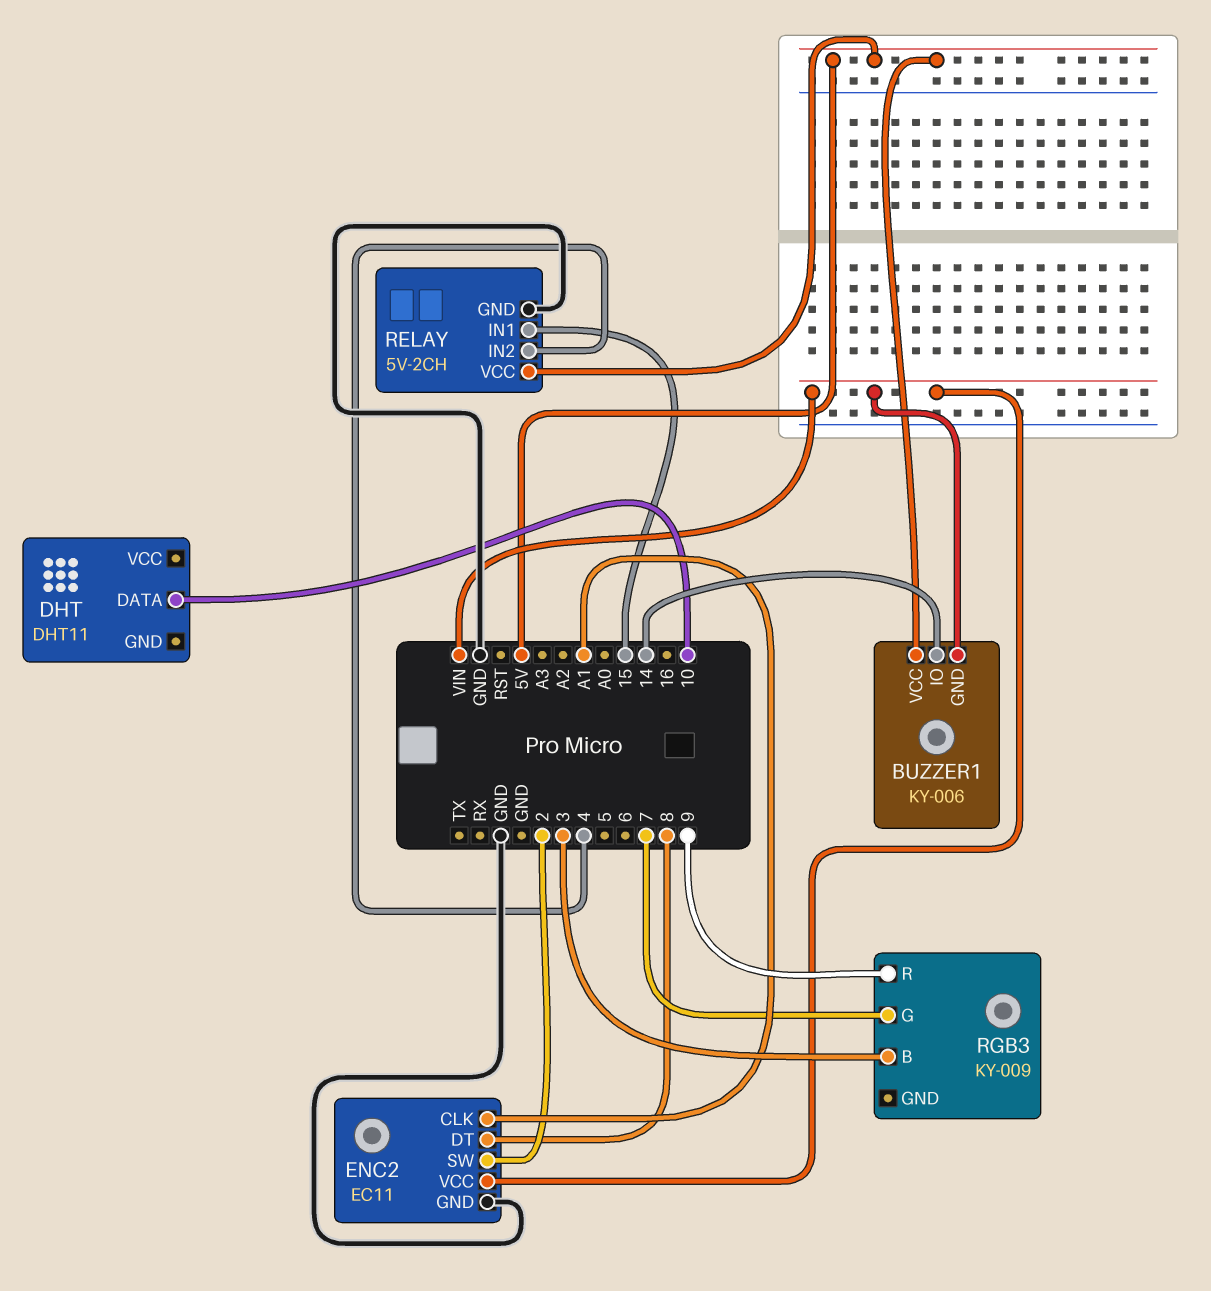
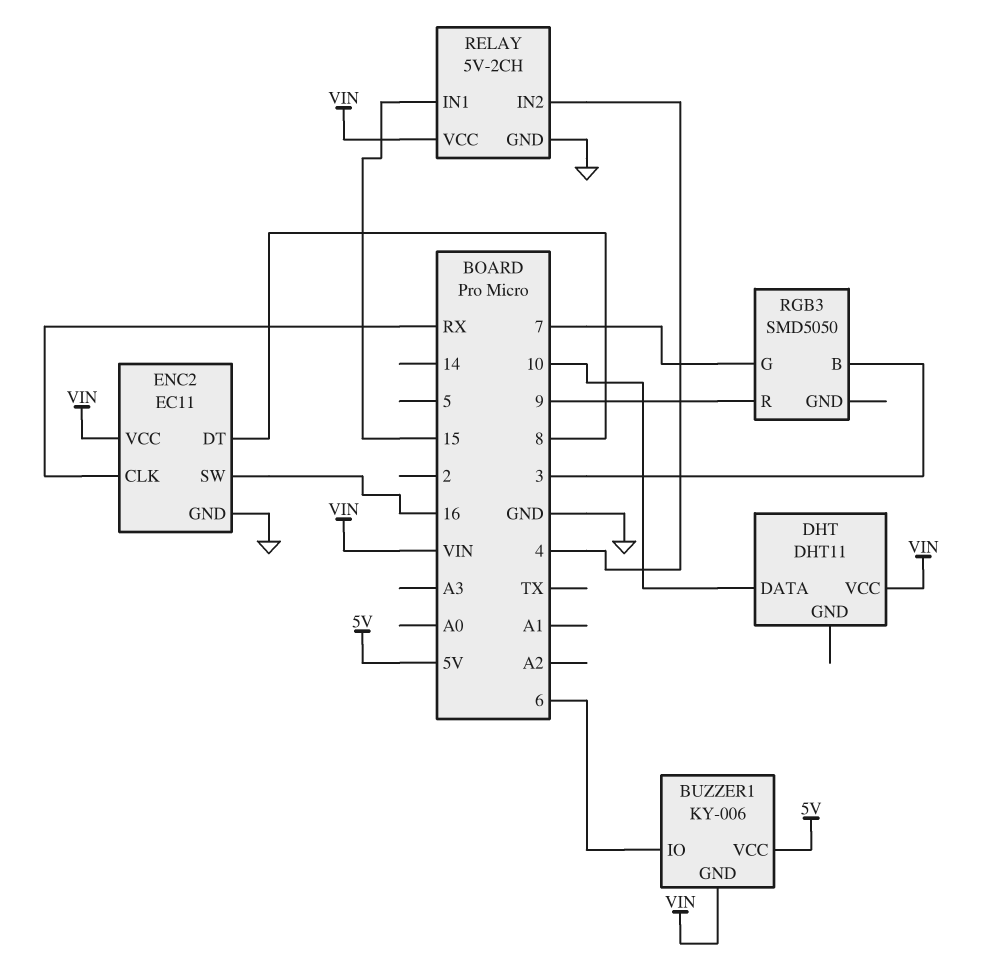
BUZZER1 pin IO: 14 -> 6
DHT pin VCC: none -> VIN
ENC2 pin CLK: A1 -> RX
ENC2 pin SW: 2 -> 16
RELAY pin VCC: 5V -> VIN
RGB3: KY-009 -> SMD5050

